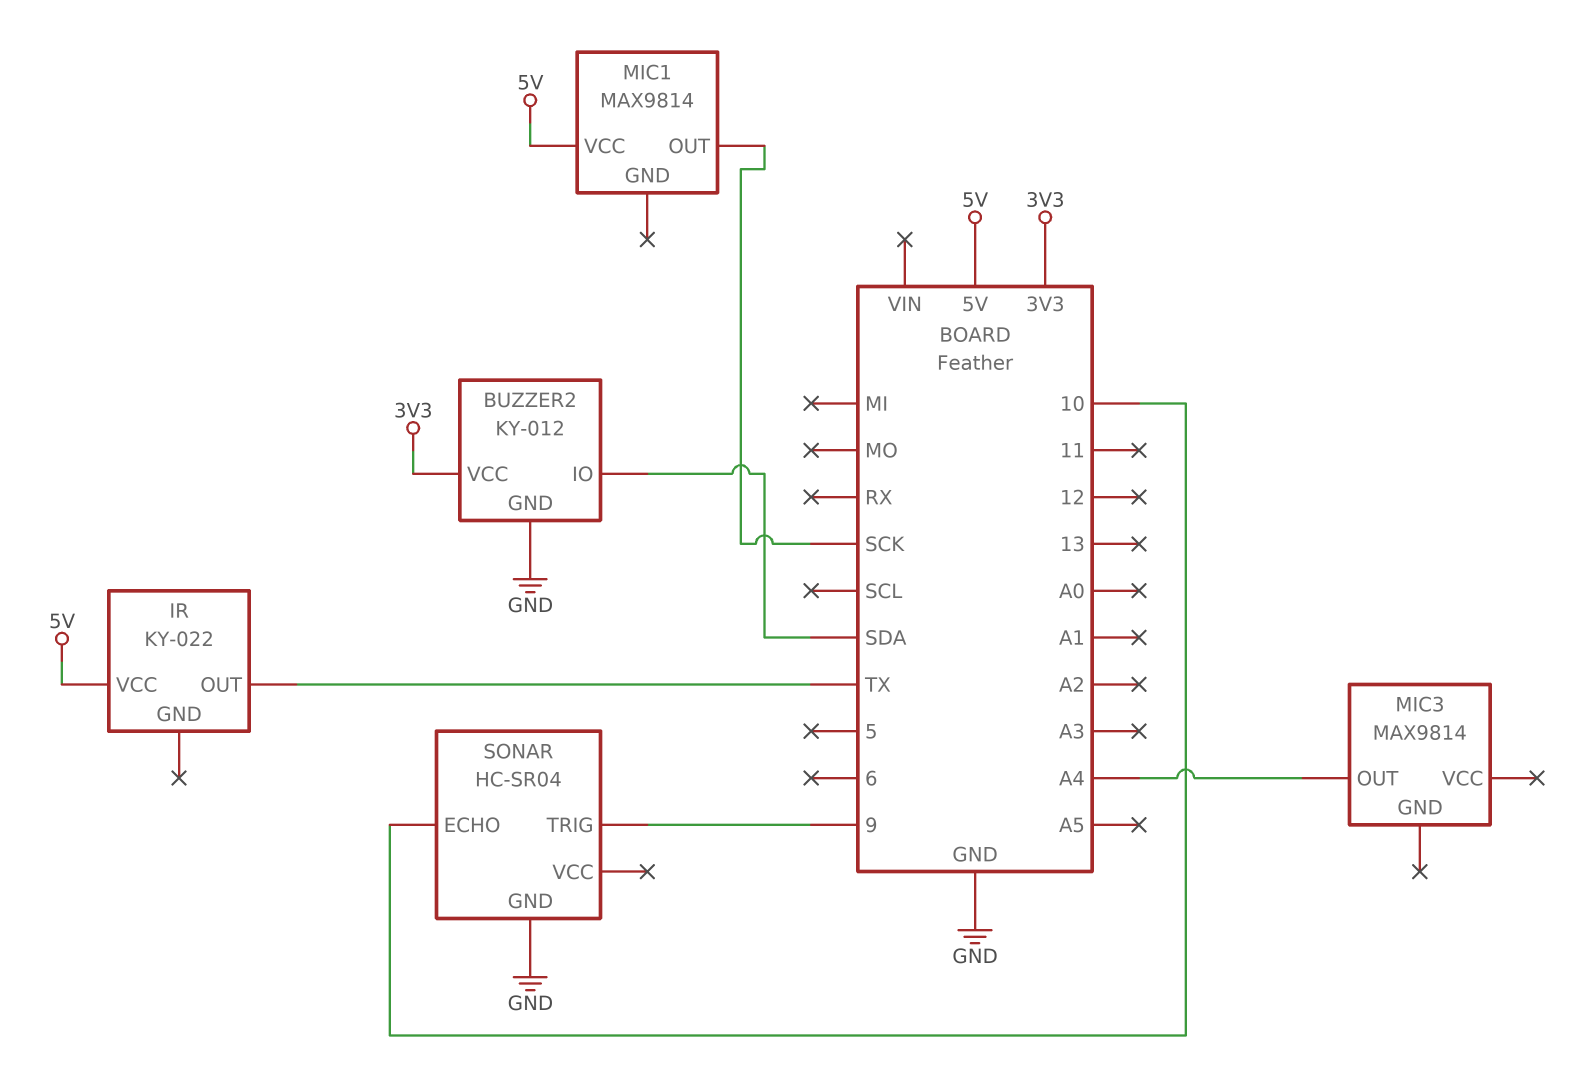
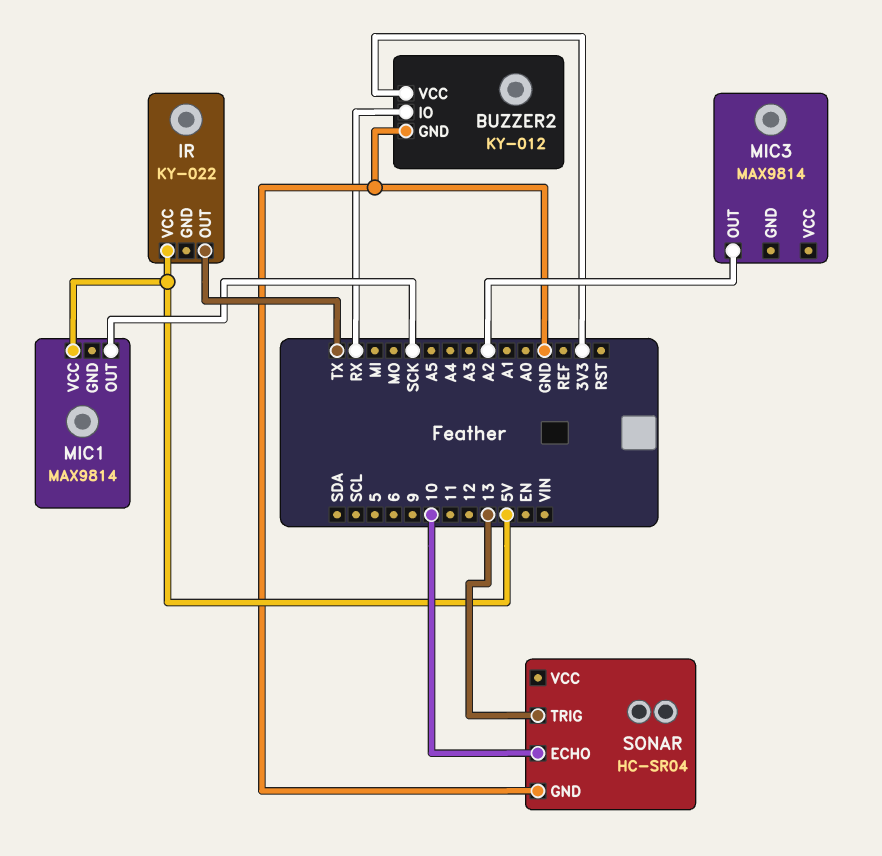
BUZZER2 pin IO: SDA -> RX
MIC3 pin OUT: A4 -> A2
SONAR pin TRIG: 9 -> 13

